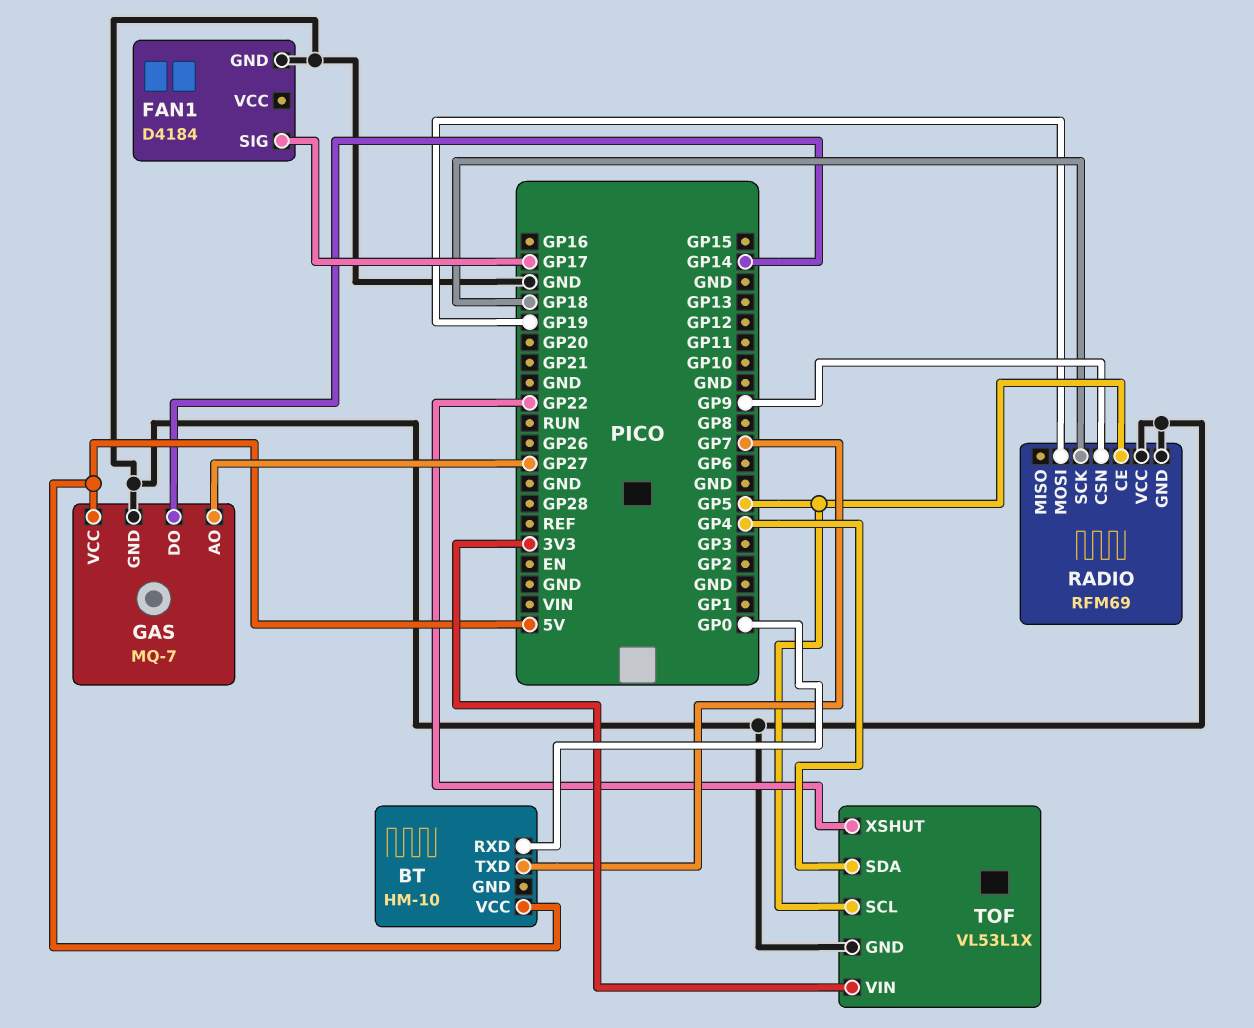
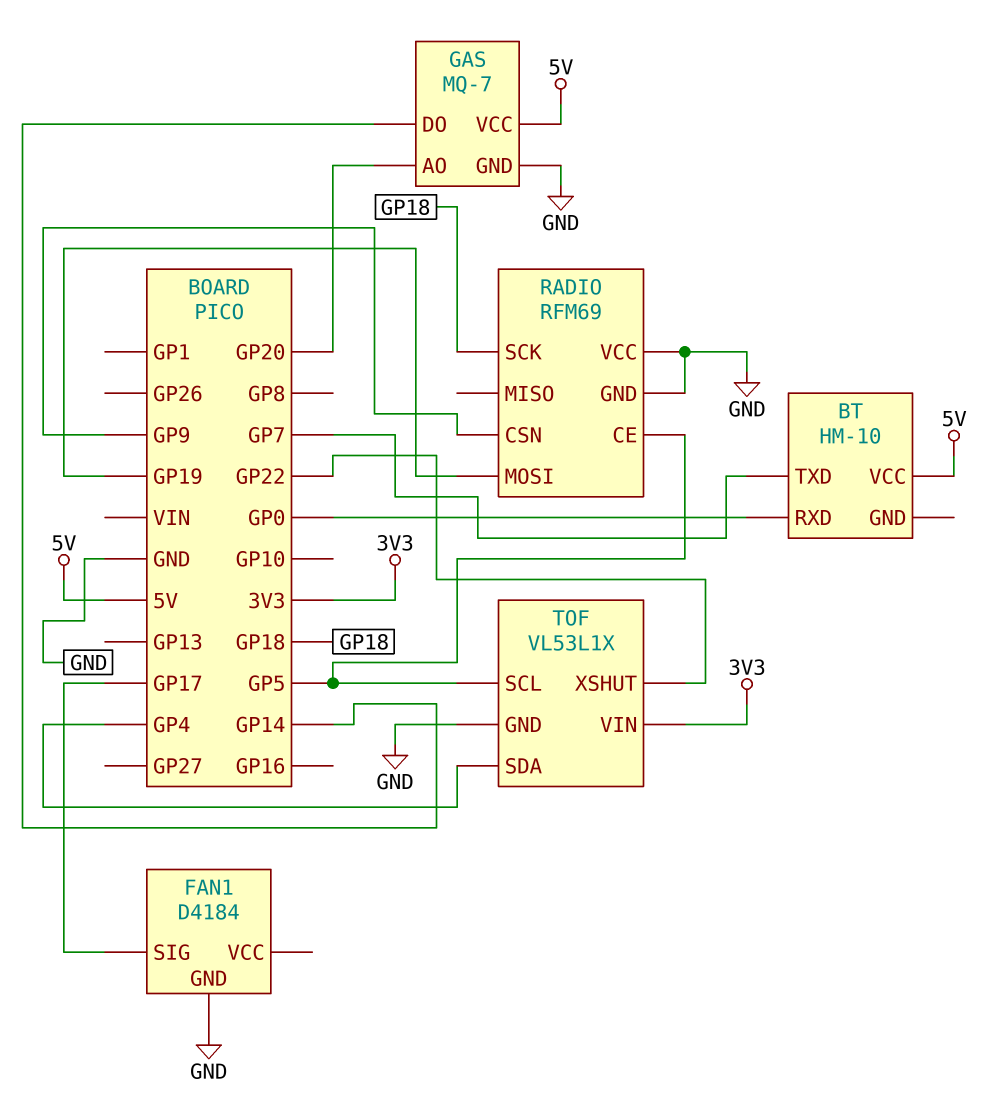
GAS pin AO: GP27 -> GP20

